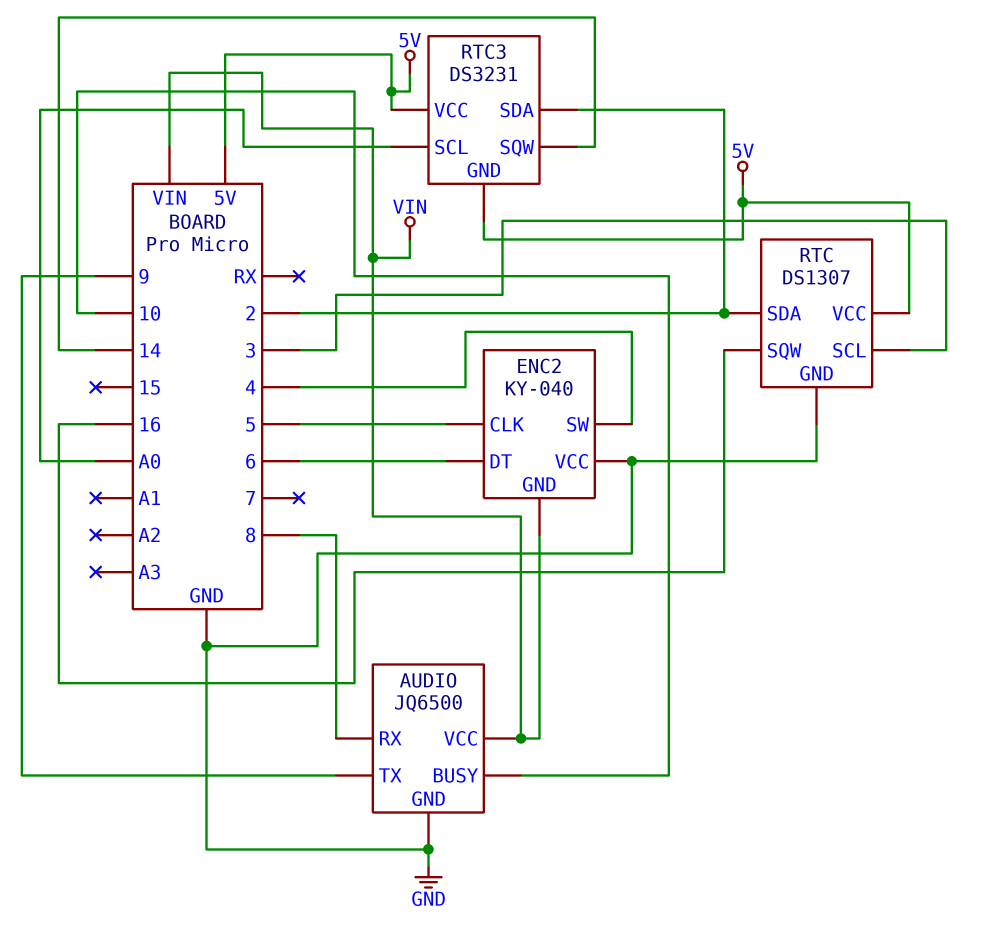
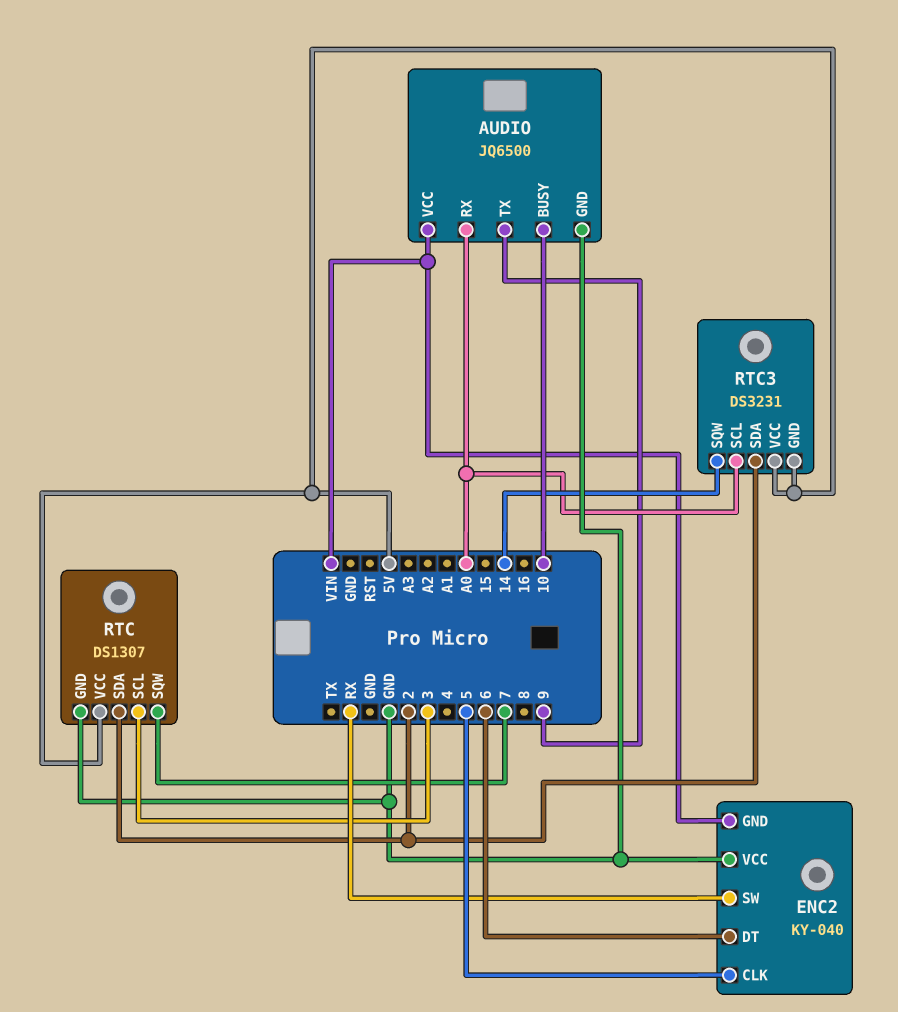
AUDIO pin RX: 8 -> A0
ENC2 pin SW: 4 -> RX
RTC pin SQW: 16 -> 7

